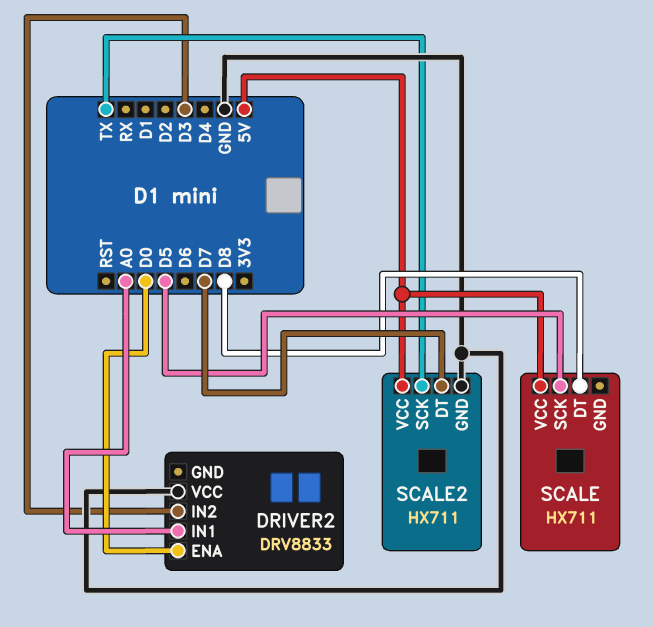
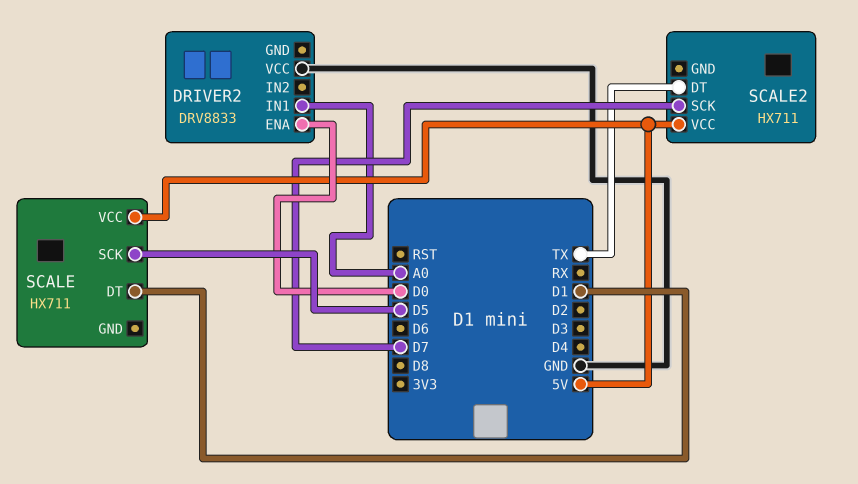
DRIVER2 pin IN2: D3 -> none
SCALE pin DT: D8 -> D1
SCALE2 pin DT: D7 -> TX
SCALE2 pin GND: GND -> none
SCALE2 pin SCK: TX -> D7

